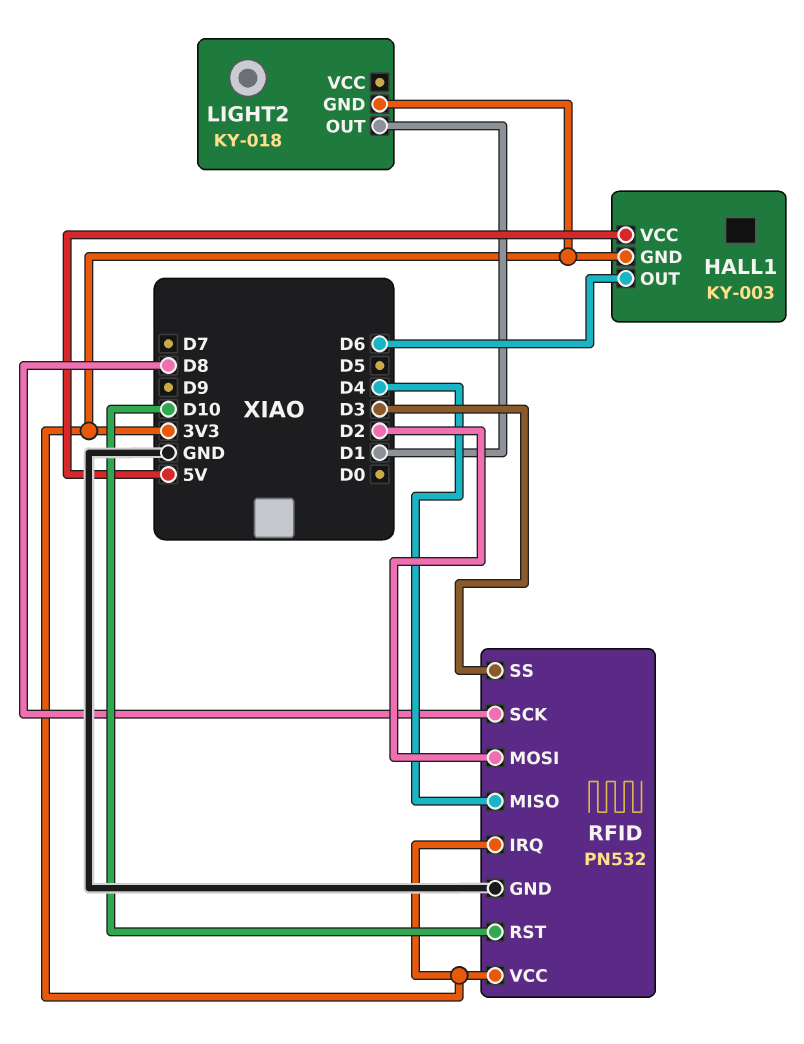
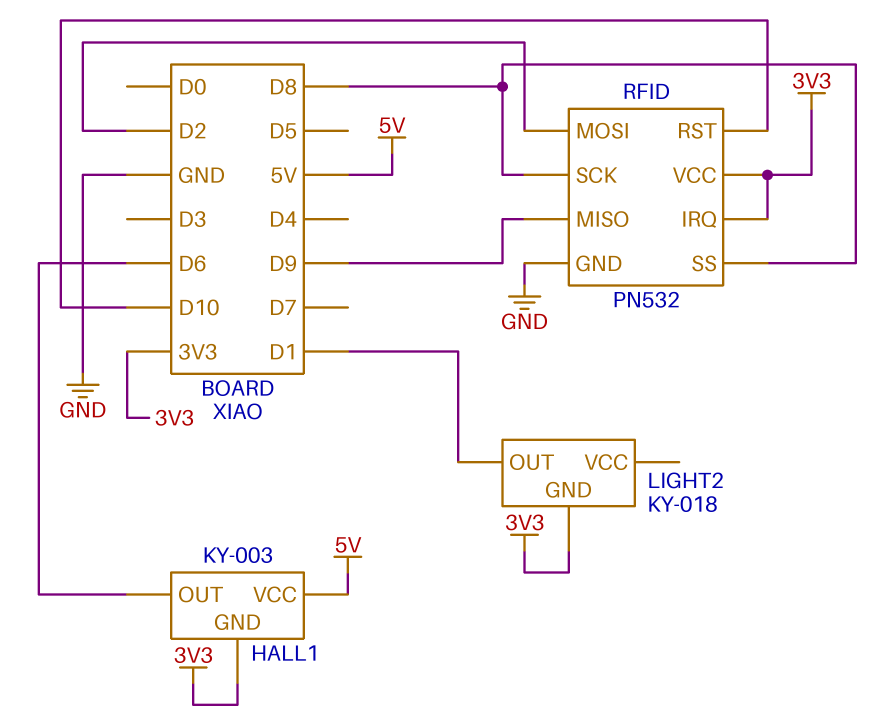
RFID pin MISO: D4 -> D9
RFID pin SS: D3 -> D8

